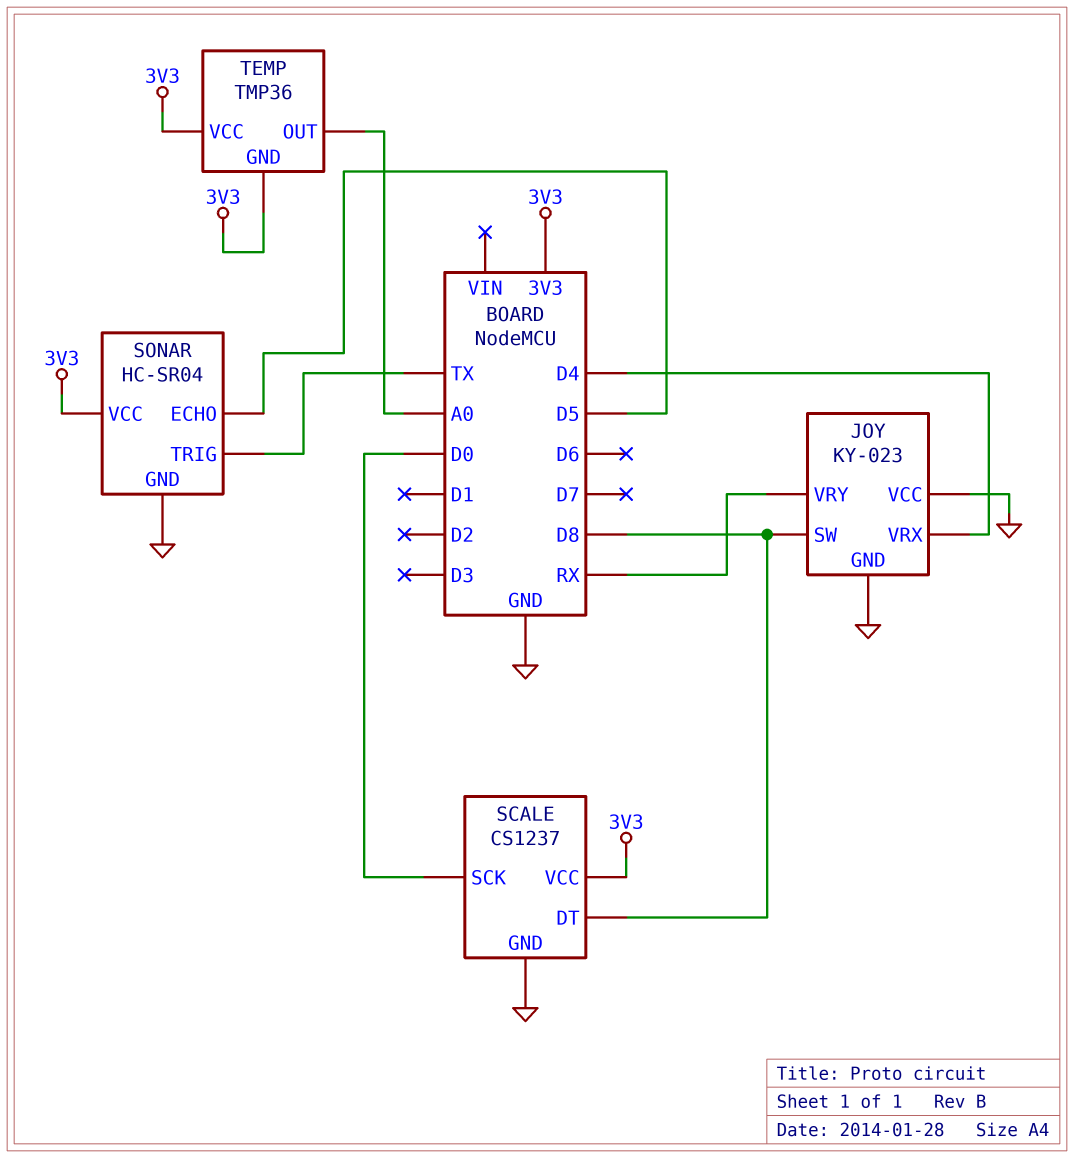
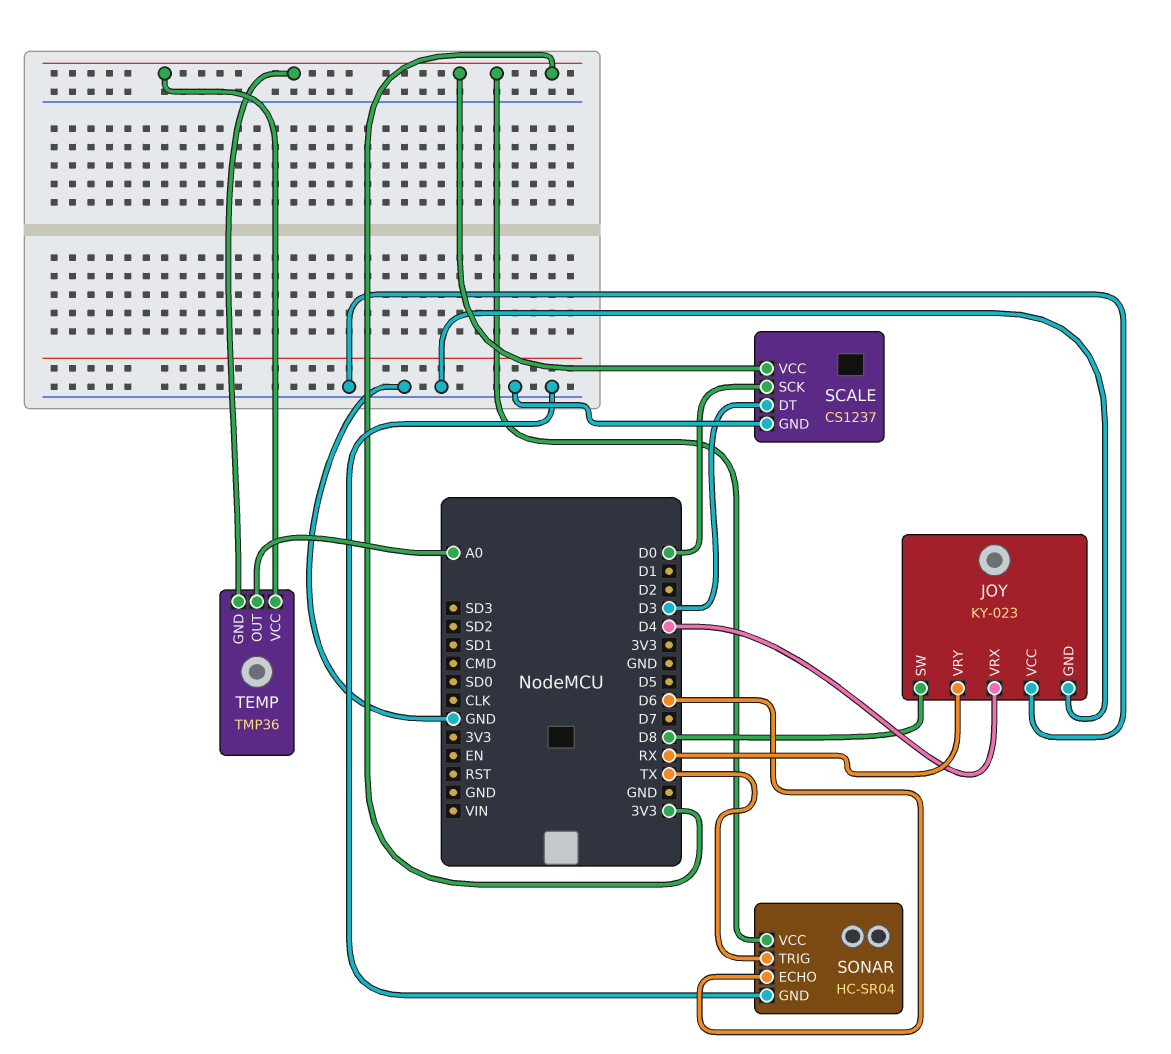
SCALE pin DT: D8 -> D3
SONAR pin ECHO: D5 -> D6

